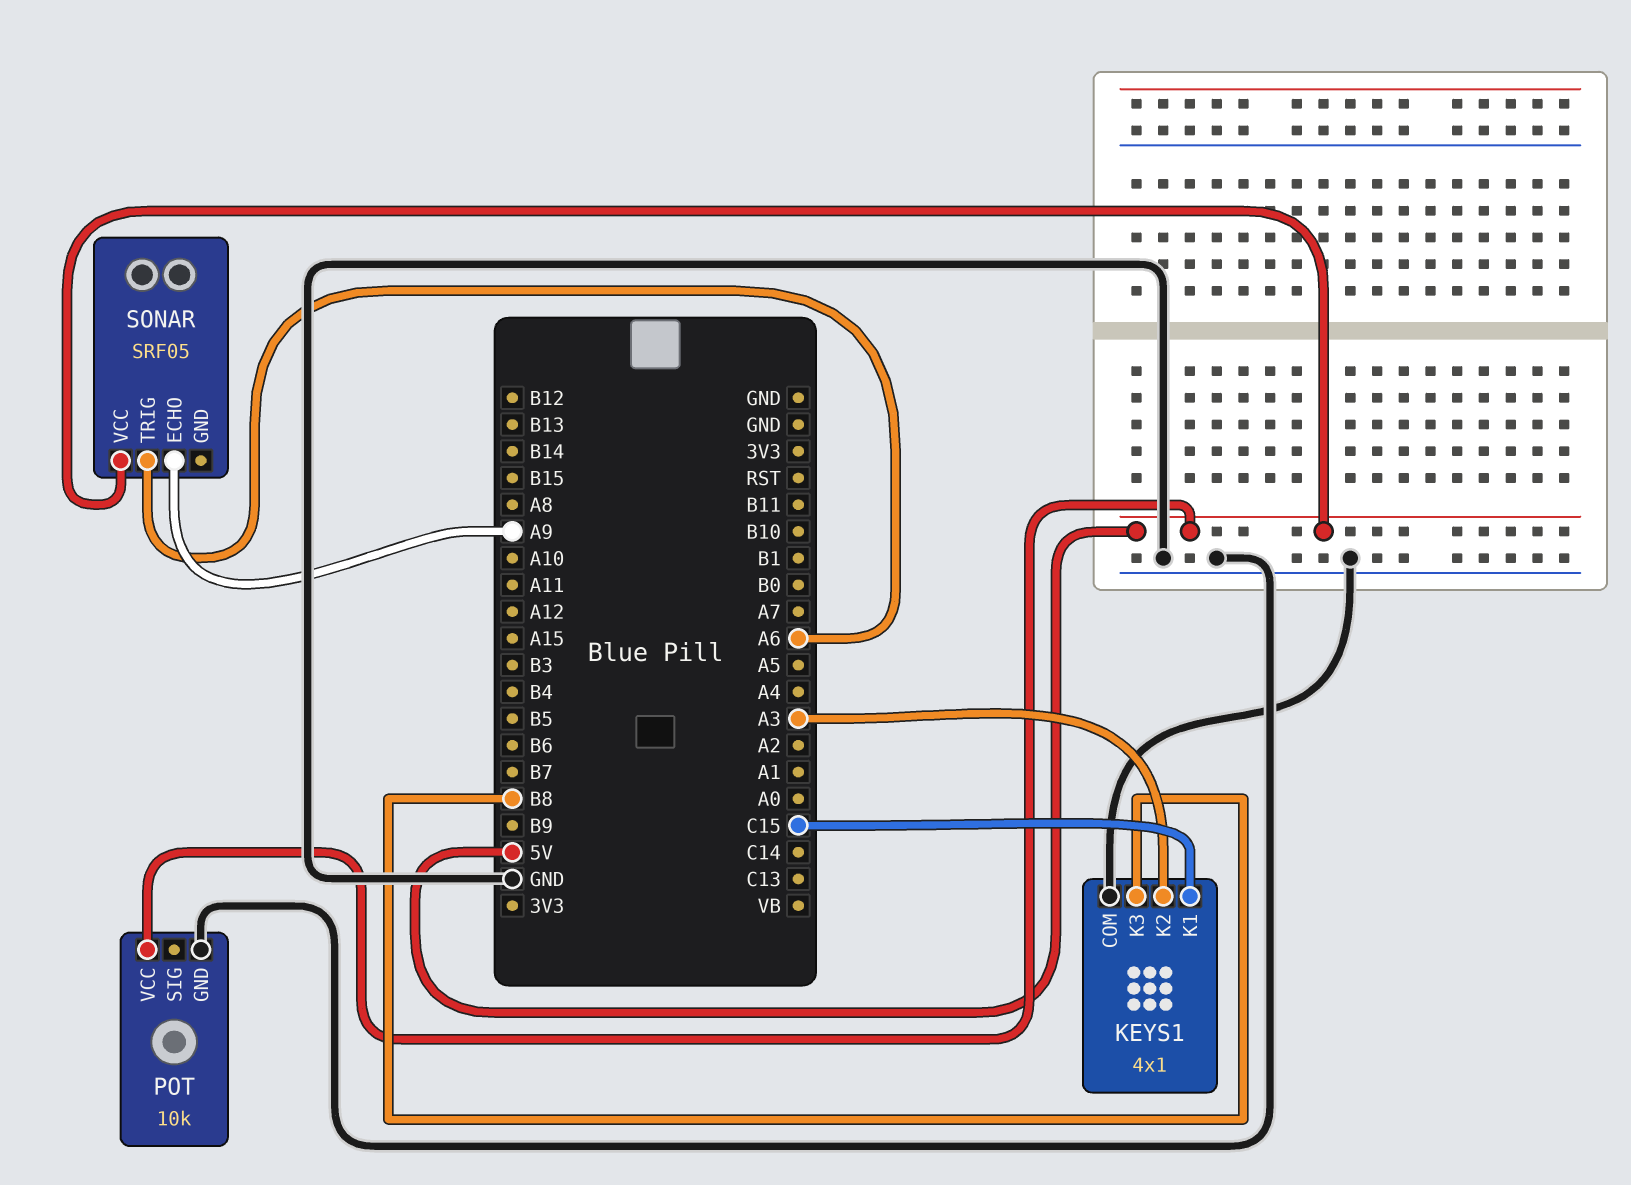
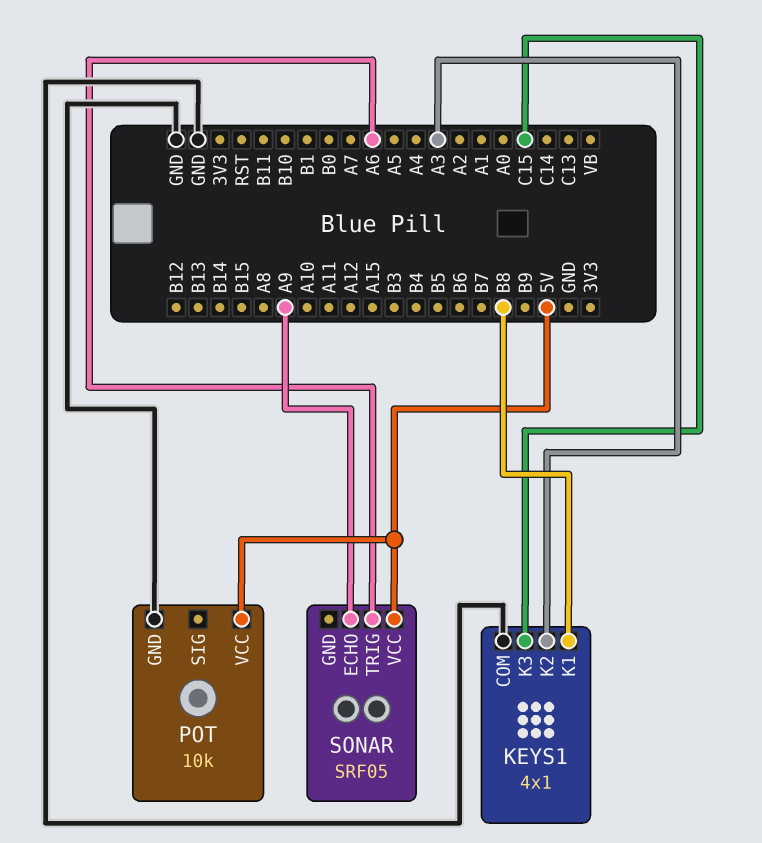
KEYS1 pin K1: C15 -> B8
KEYS1 pin K3: B8 -> C15

